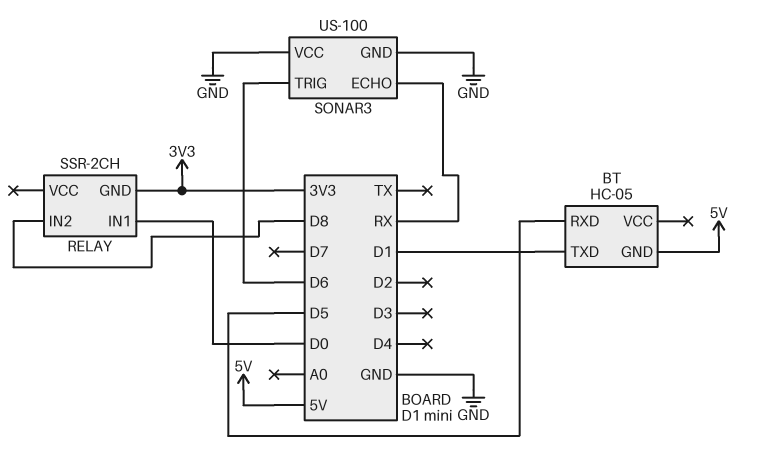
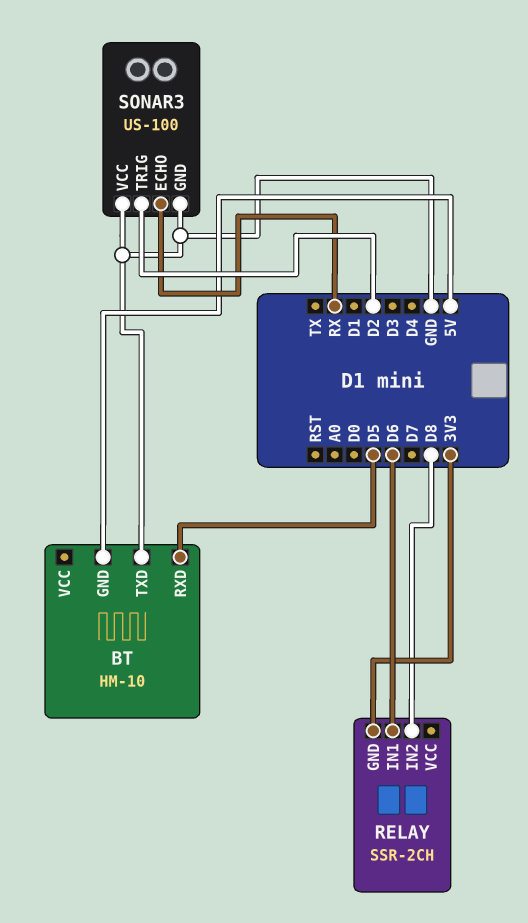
BT: HC-05 -> HM-10
BT pin TXD: D1 -> GND
RELAY pin IN1: D0 -> D6
SONAR3 pin TRIG: D6 -> D2

